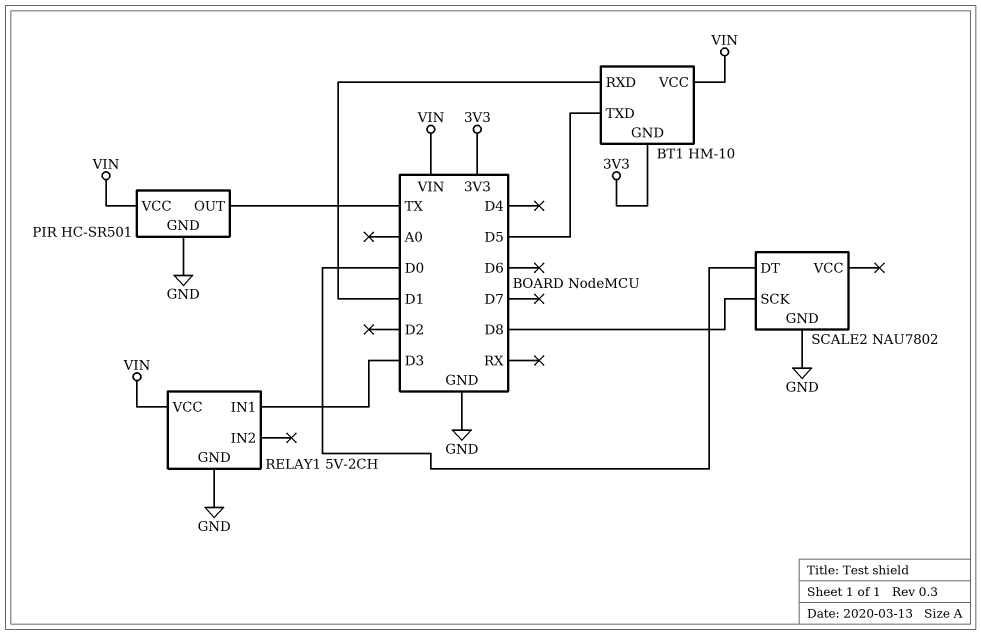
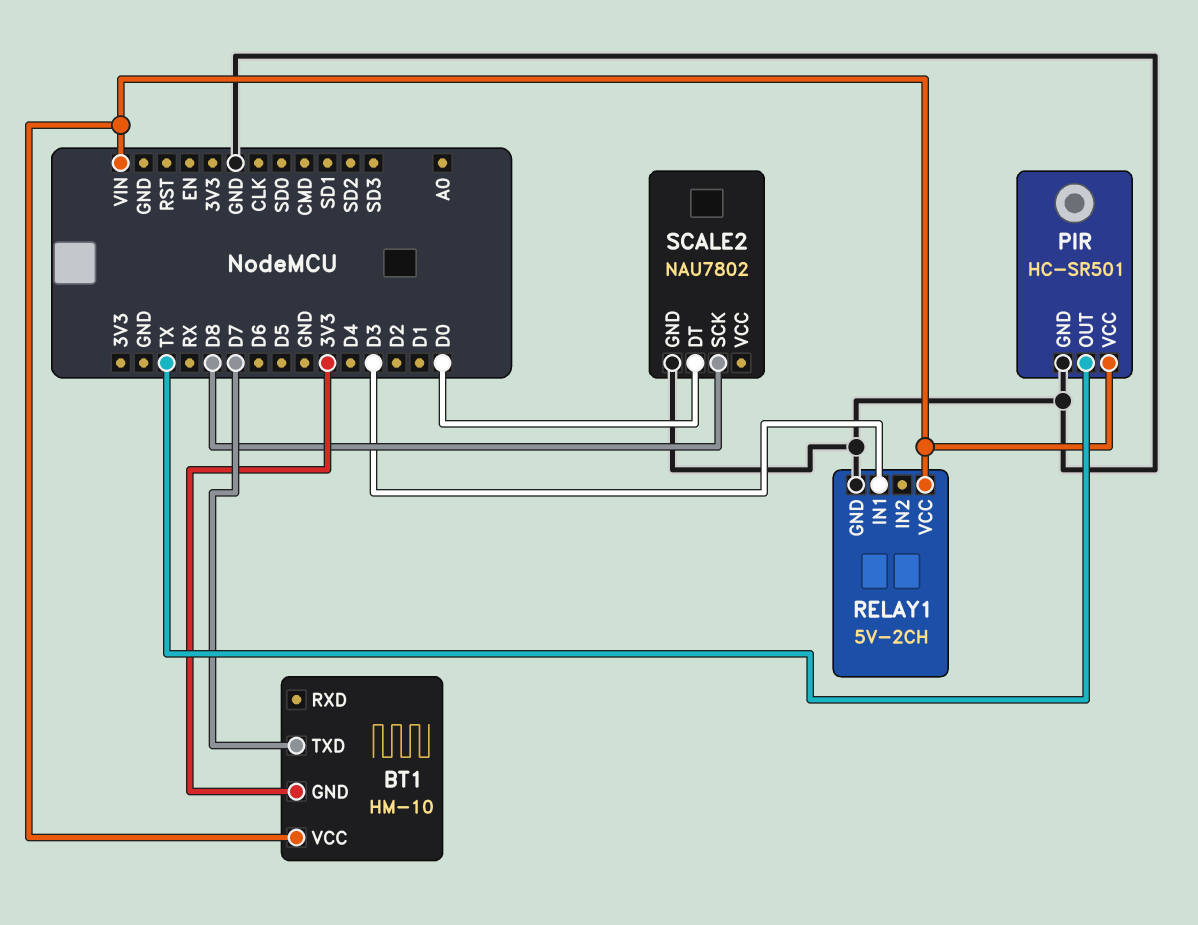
BT1 pin RXD: D1 -> none
BT1 pin TXD: D5 -> D7

